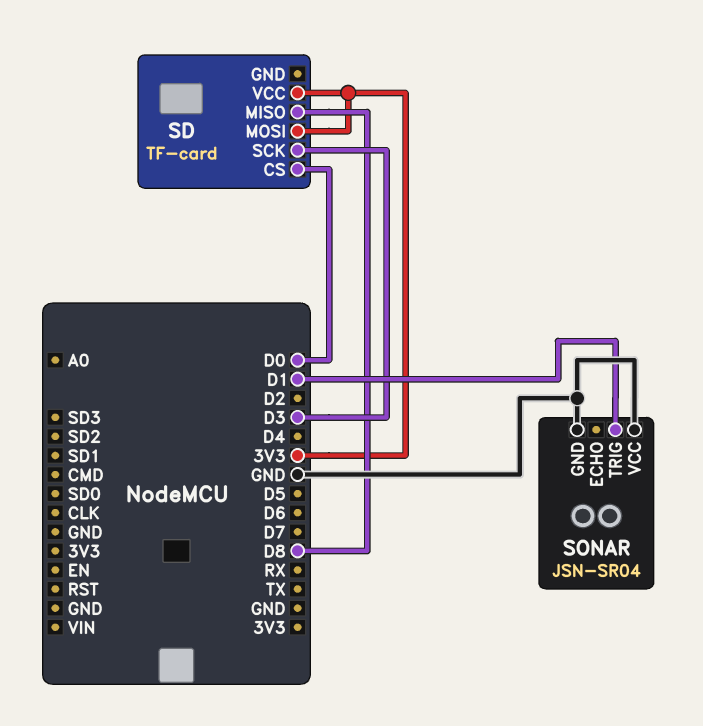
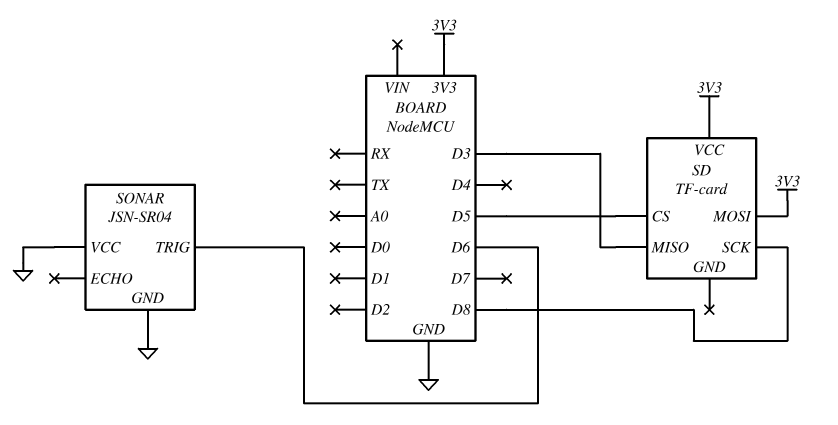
SD pin CS: D0 -> D5
SD pin MISO: D8 -> D3
SD pin SCK: D3 -> D8
SONAR pin TRIG: D1 -> D6

